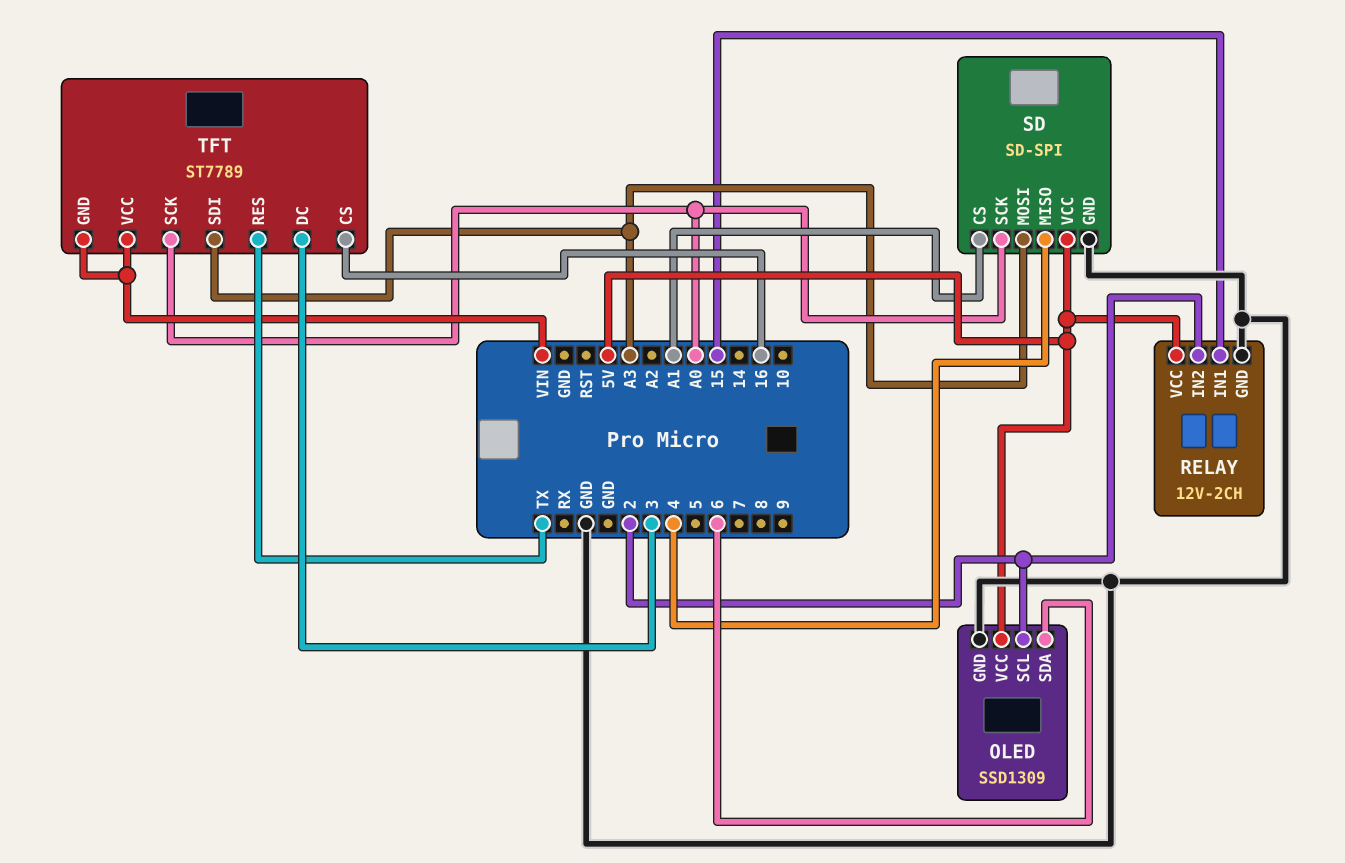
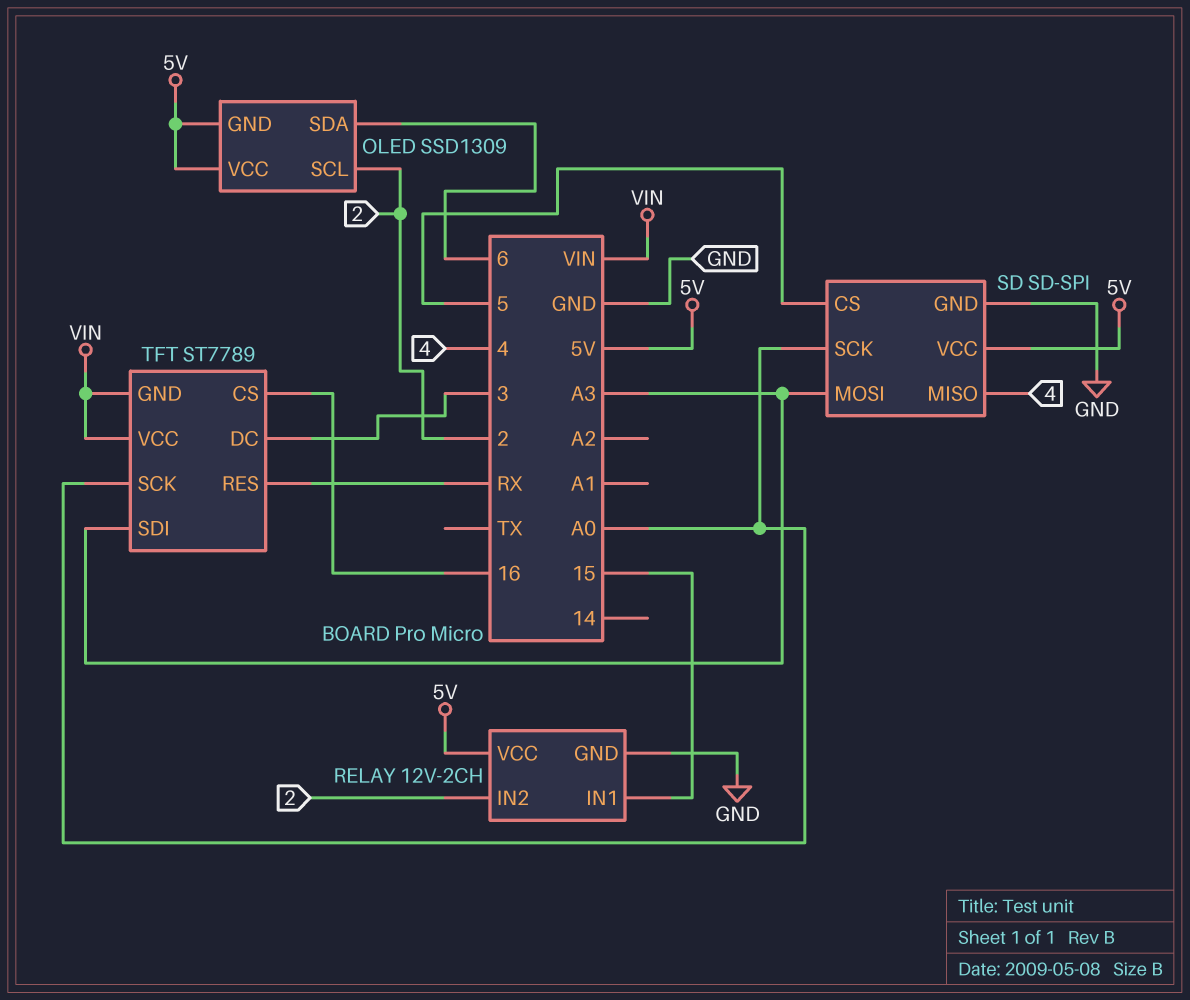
OLED pin GND: GND -> 5V
SD pin CS: A1 -> 5
TFT pin RES: TX -> RX

